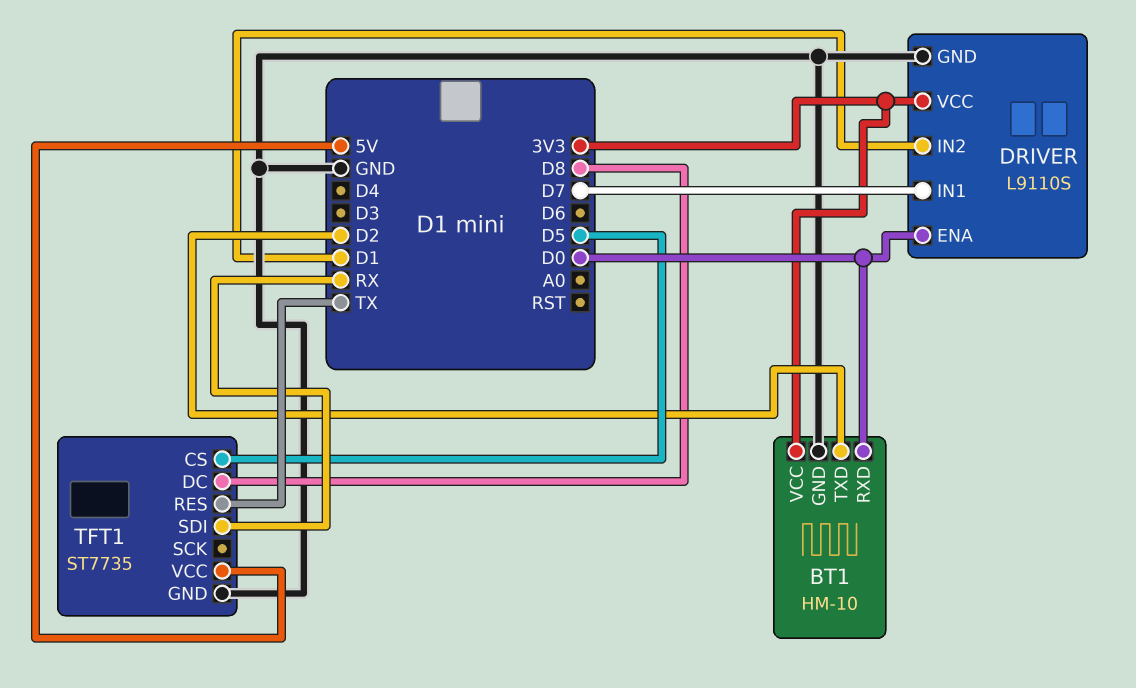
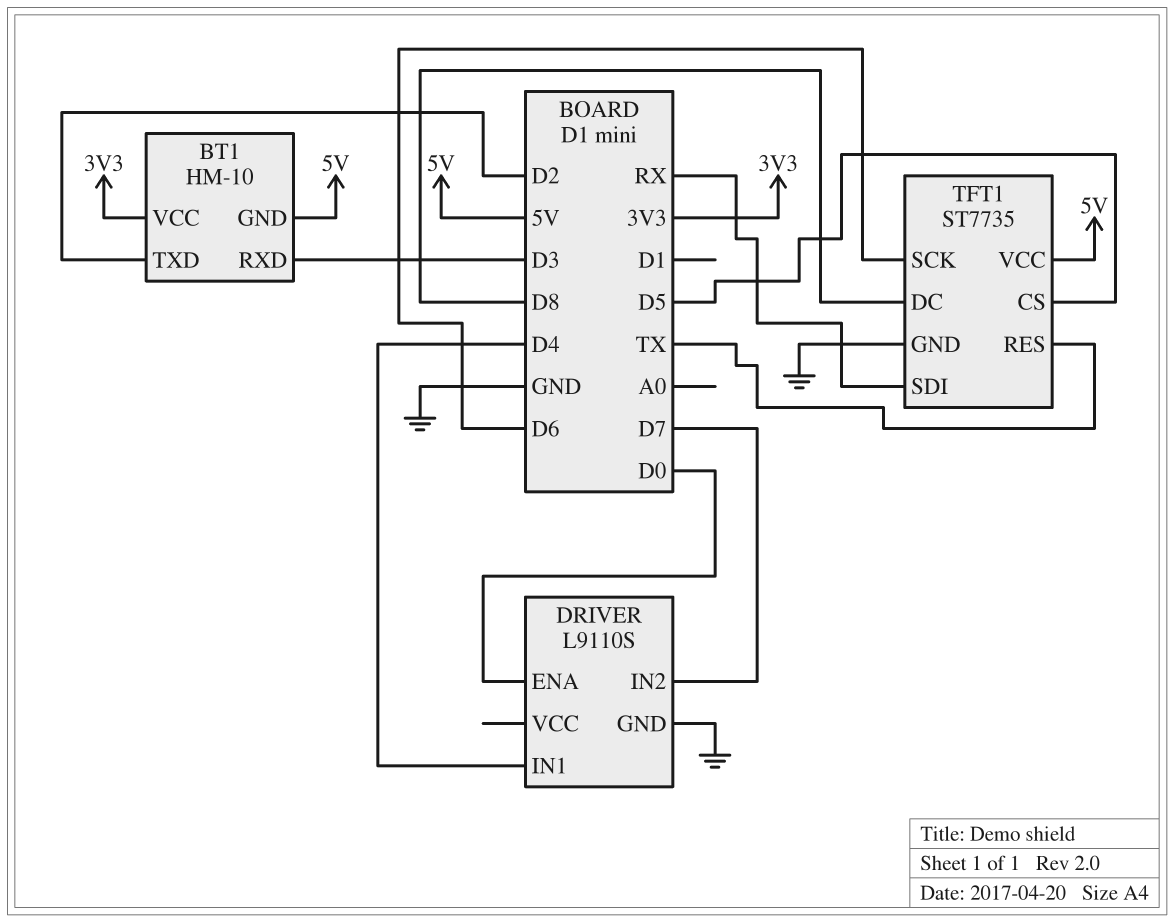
BT1 pin GND: GND -> 5V
BT1 pin RXD: D0 -> D3
DRIVER pin IN1: D7 -> D4
DRIVER pin IN2: D1 -> D7
DRIVER pin VCC: 3V3 -> none
TFT1 pin SCK: none -> D6

